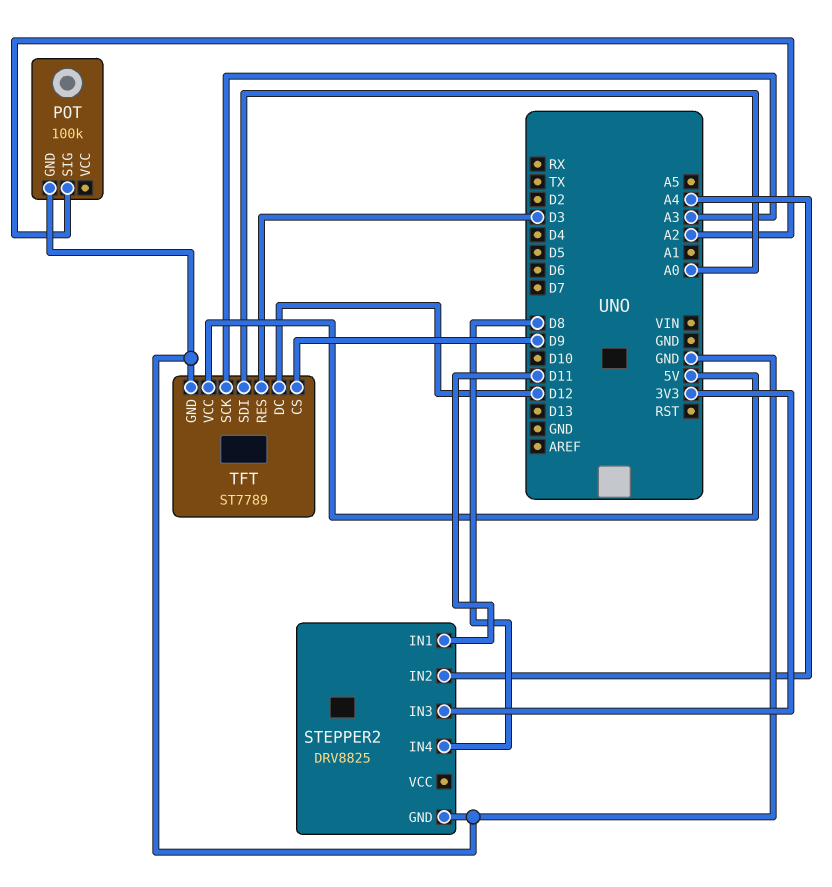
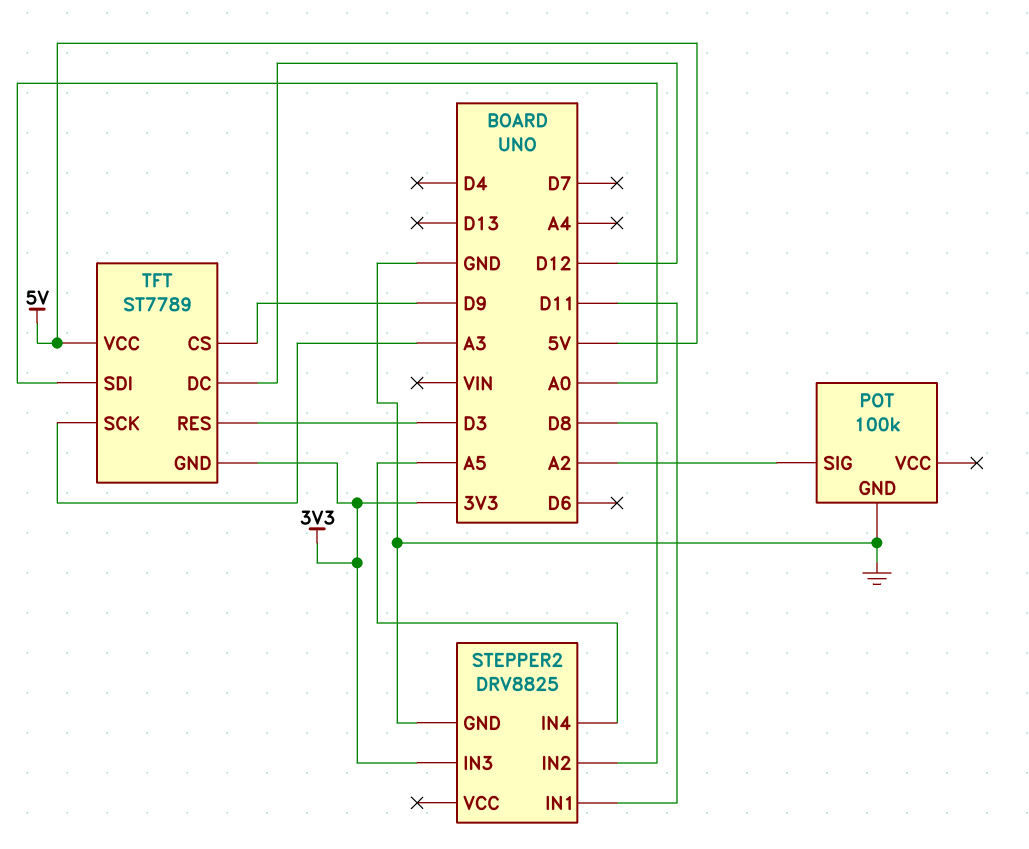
STEPPER2 pin IN2: A4 -> D8
STEPPER2 pin IN4: D8 -> A5
TFT pin GND: GND -> 3V3

